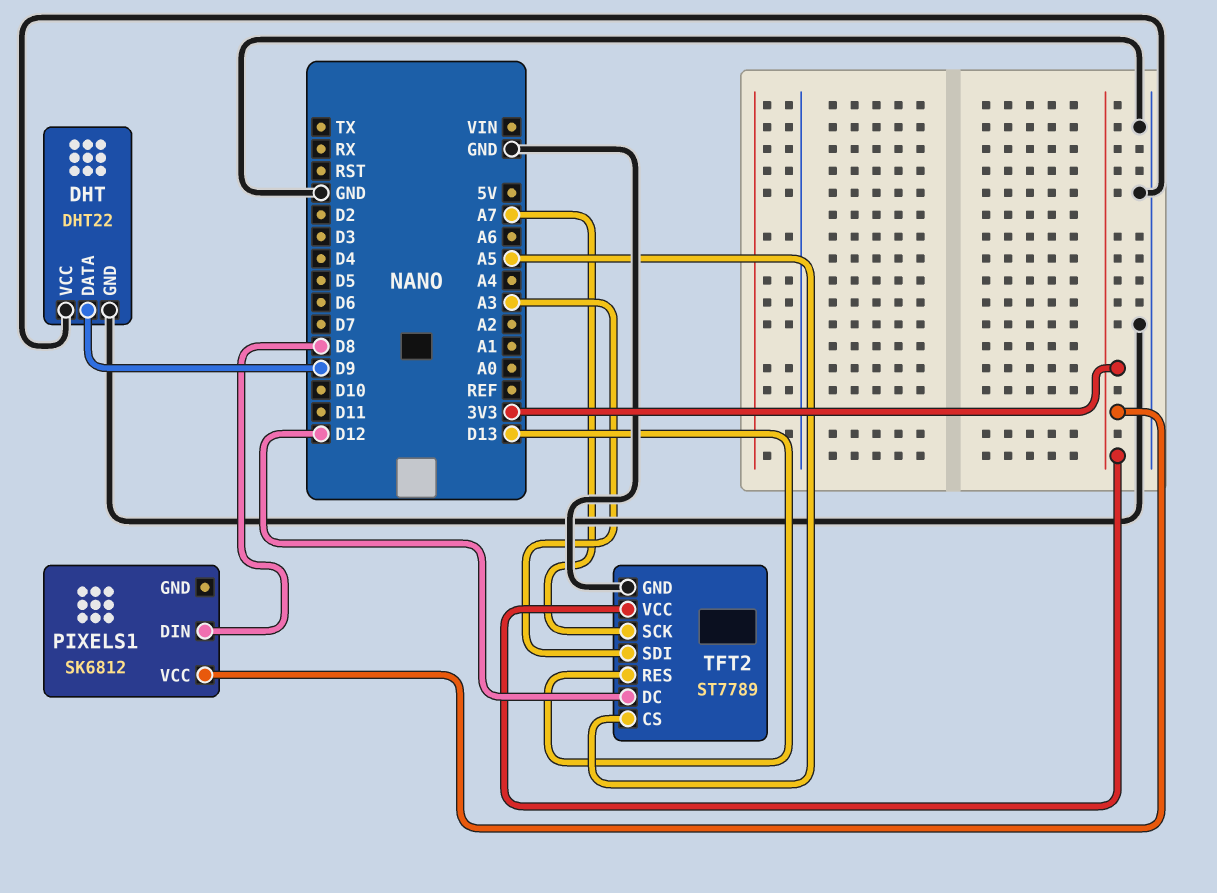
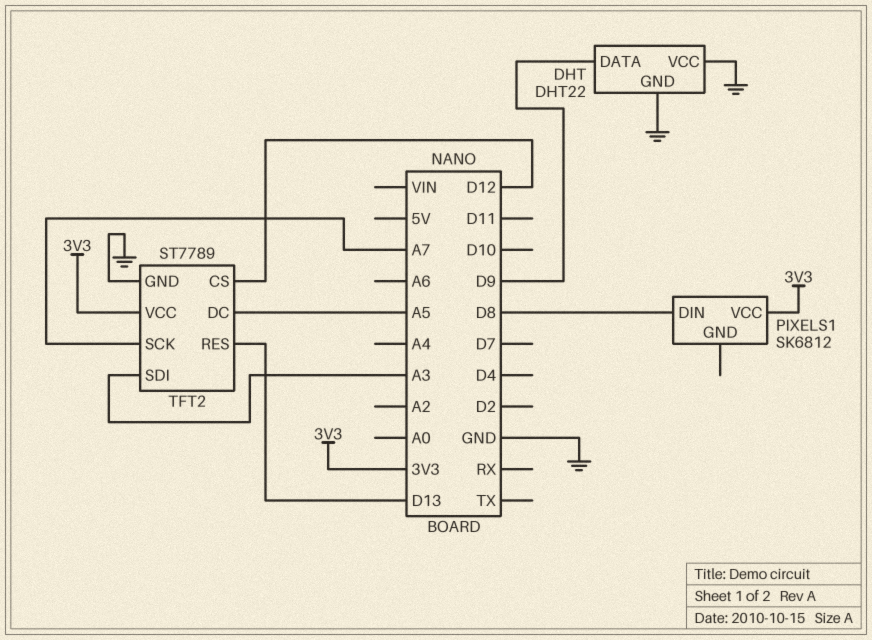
TFT2 pin CS: A5 -> D12
TFT2 pin DC: D12 -> A5

